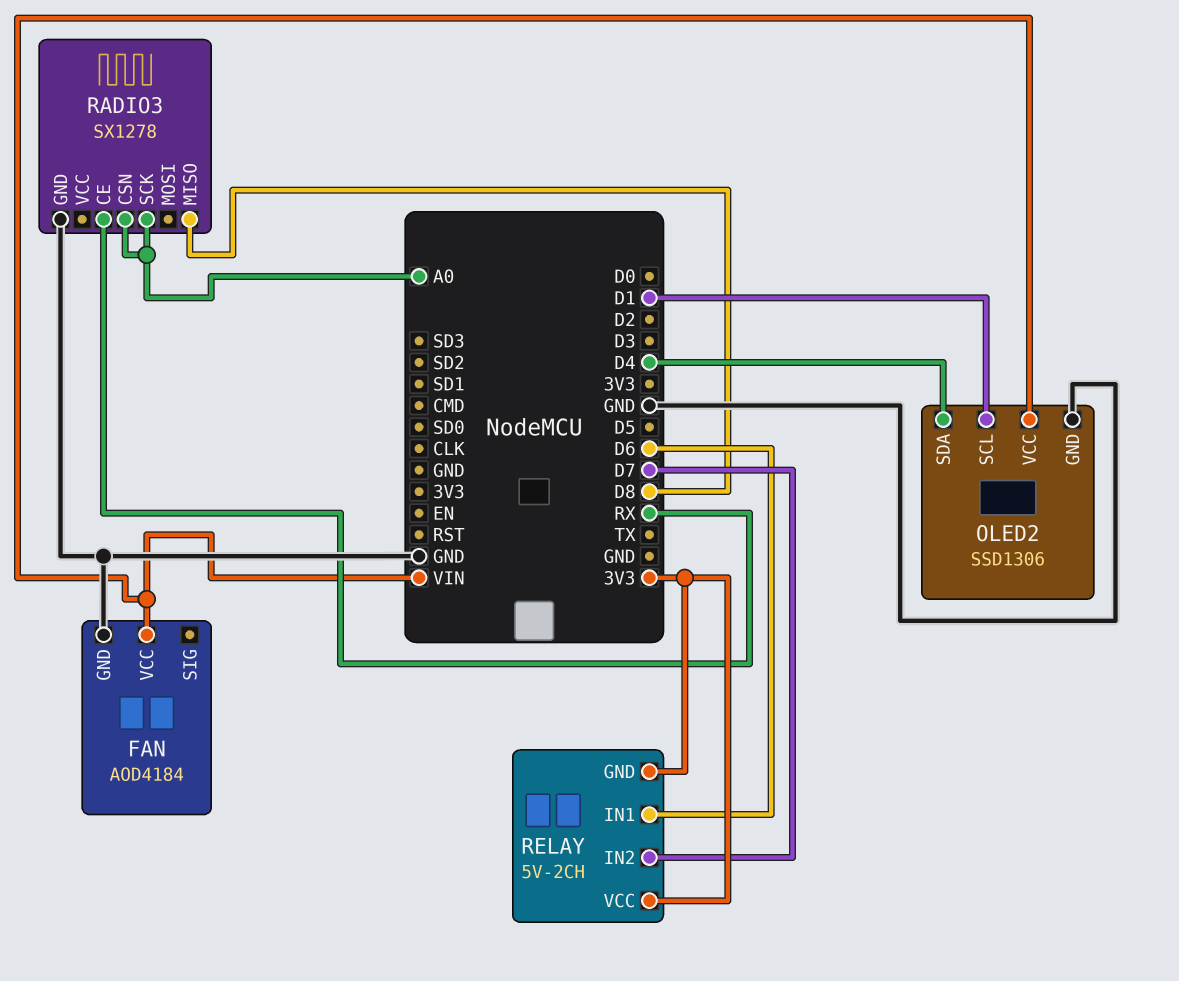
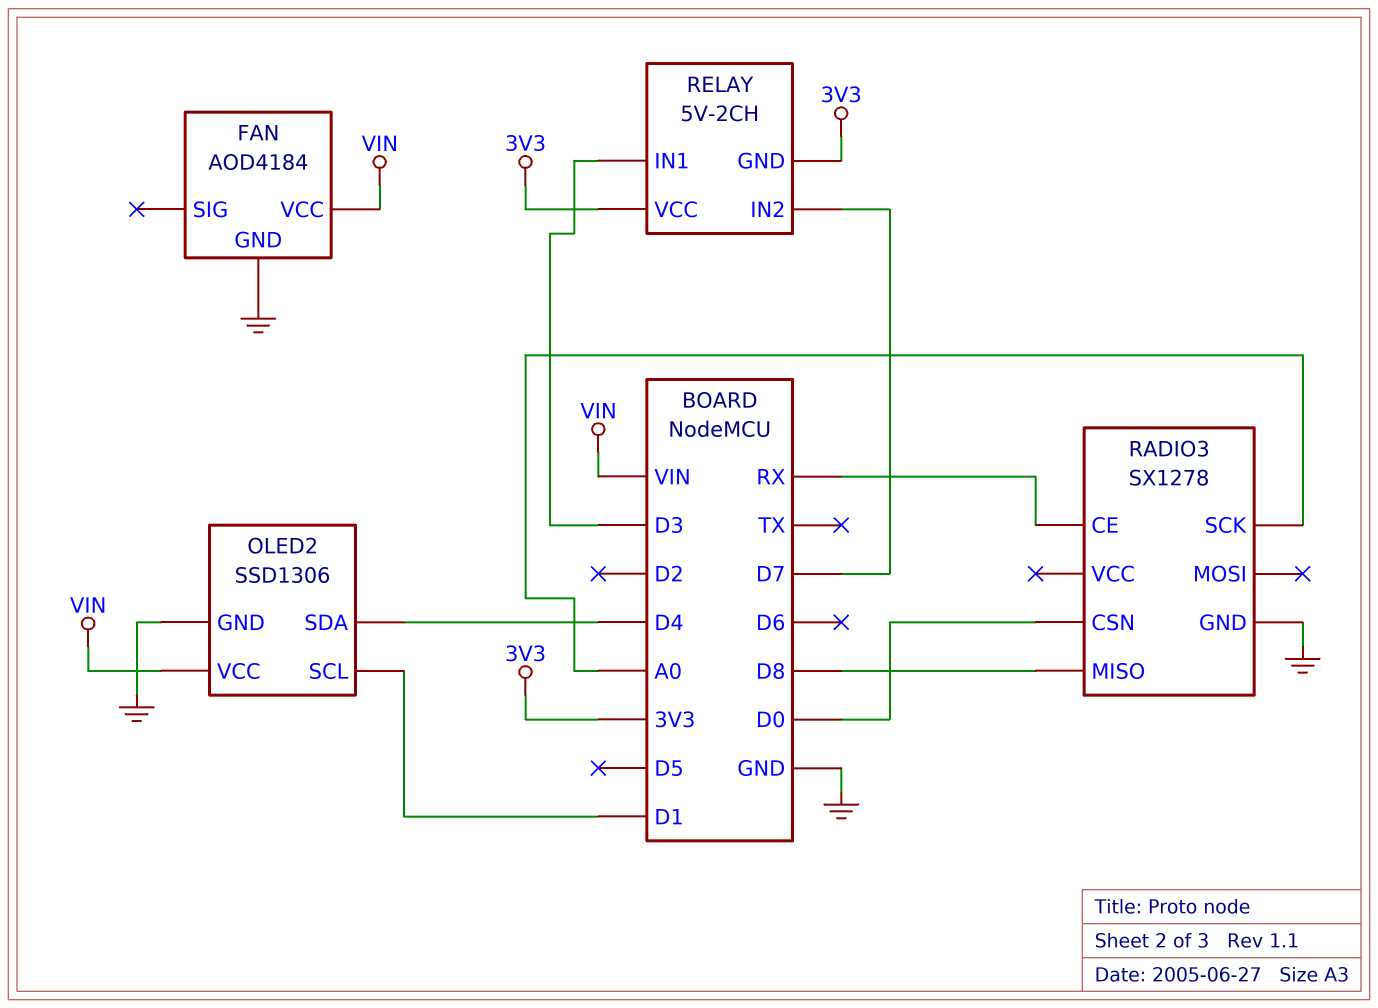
RADIO3 pin CSN: A0 -> D0
RELAY pin IN1: D6 -> D3

